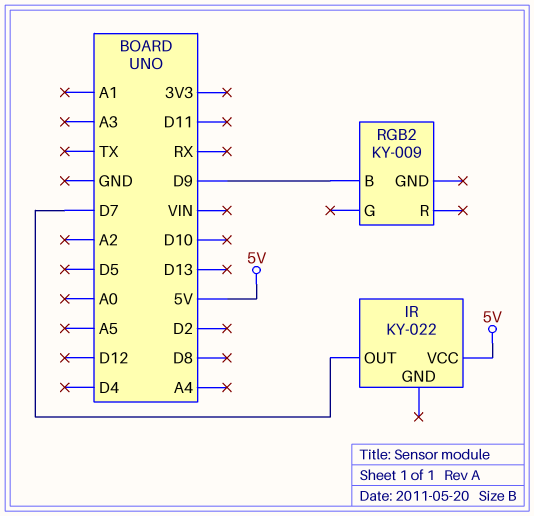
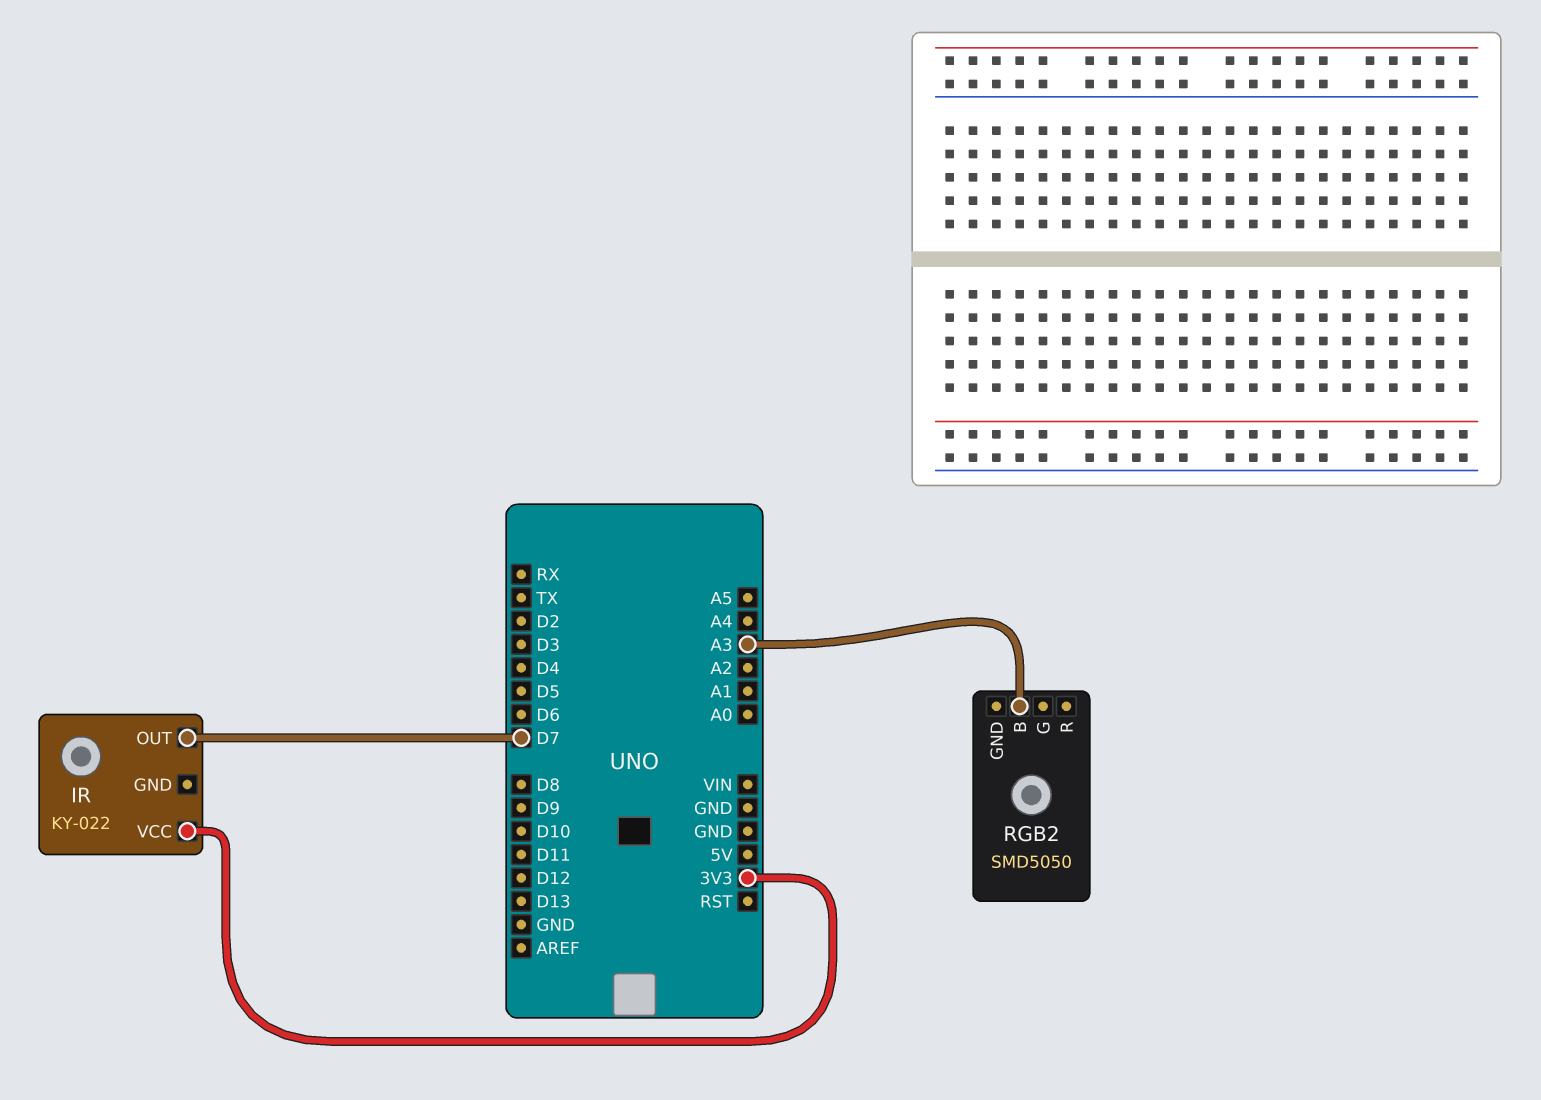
IR pin VCC: 5V -> 3V3
RGB2: KY-009 -> SMD5050
RGB2 pin B: D9 -> A3

